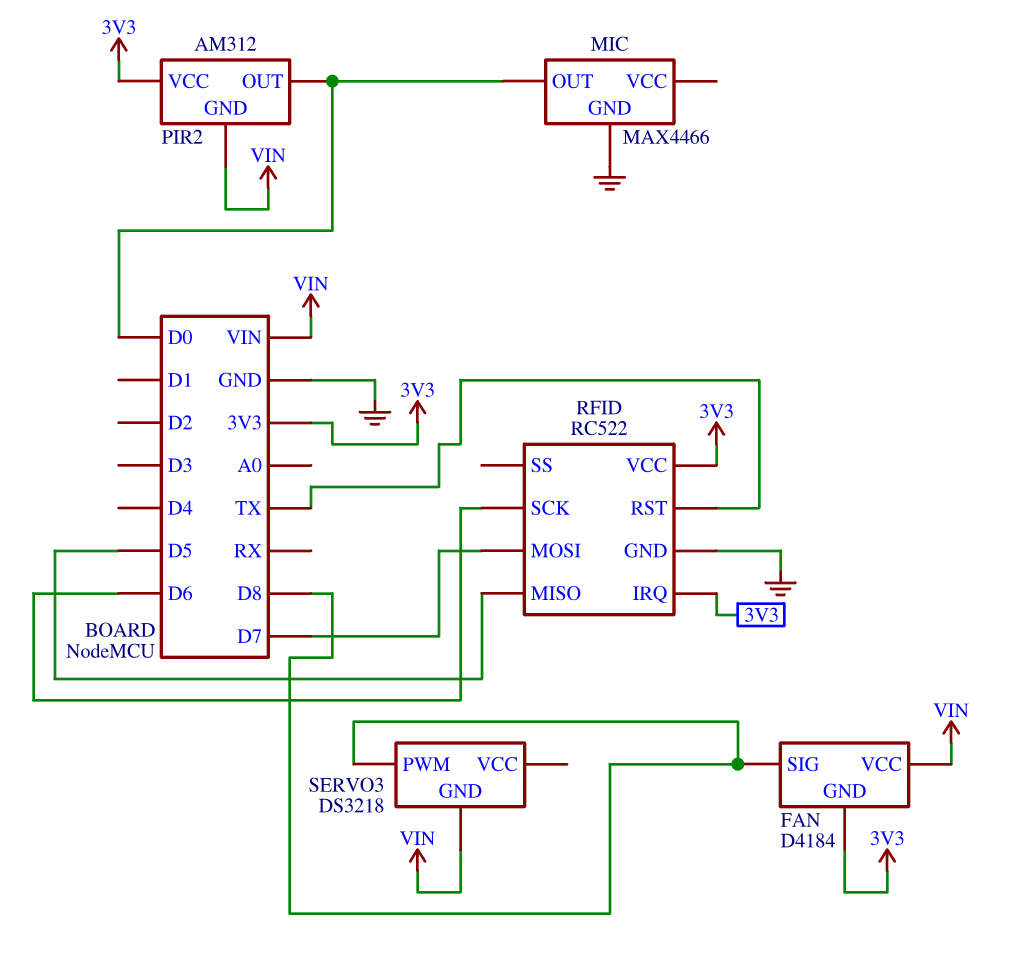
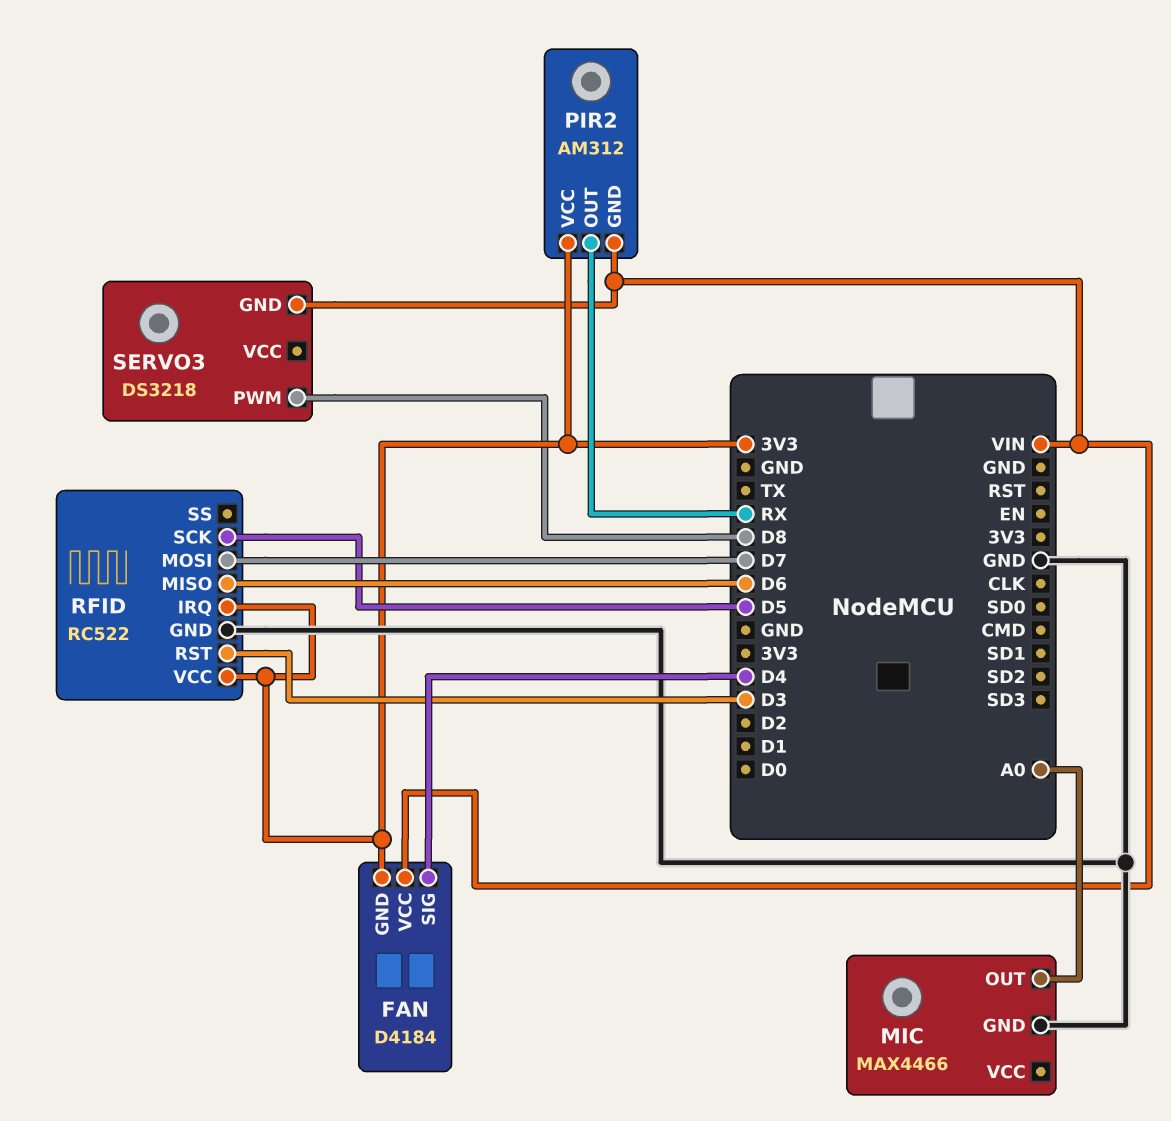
FAN pin SIG: D8 -> D4
MIC pin OUT: D0 -> A0
PIR2 pin OUT: D0 -> RX
RFID pin MISO: D5 -> D6
RFID pin RST: TX -> D3
RFID pin SCK: D6 -> D5

